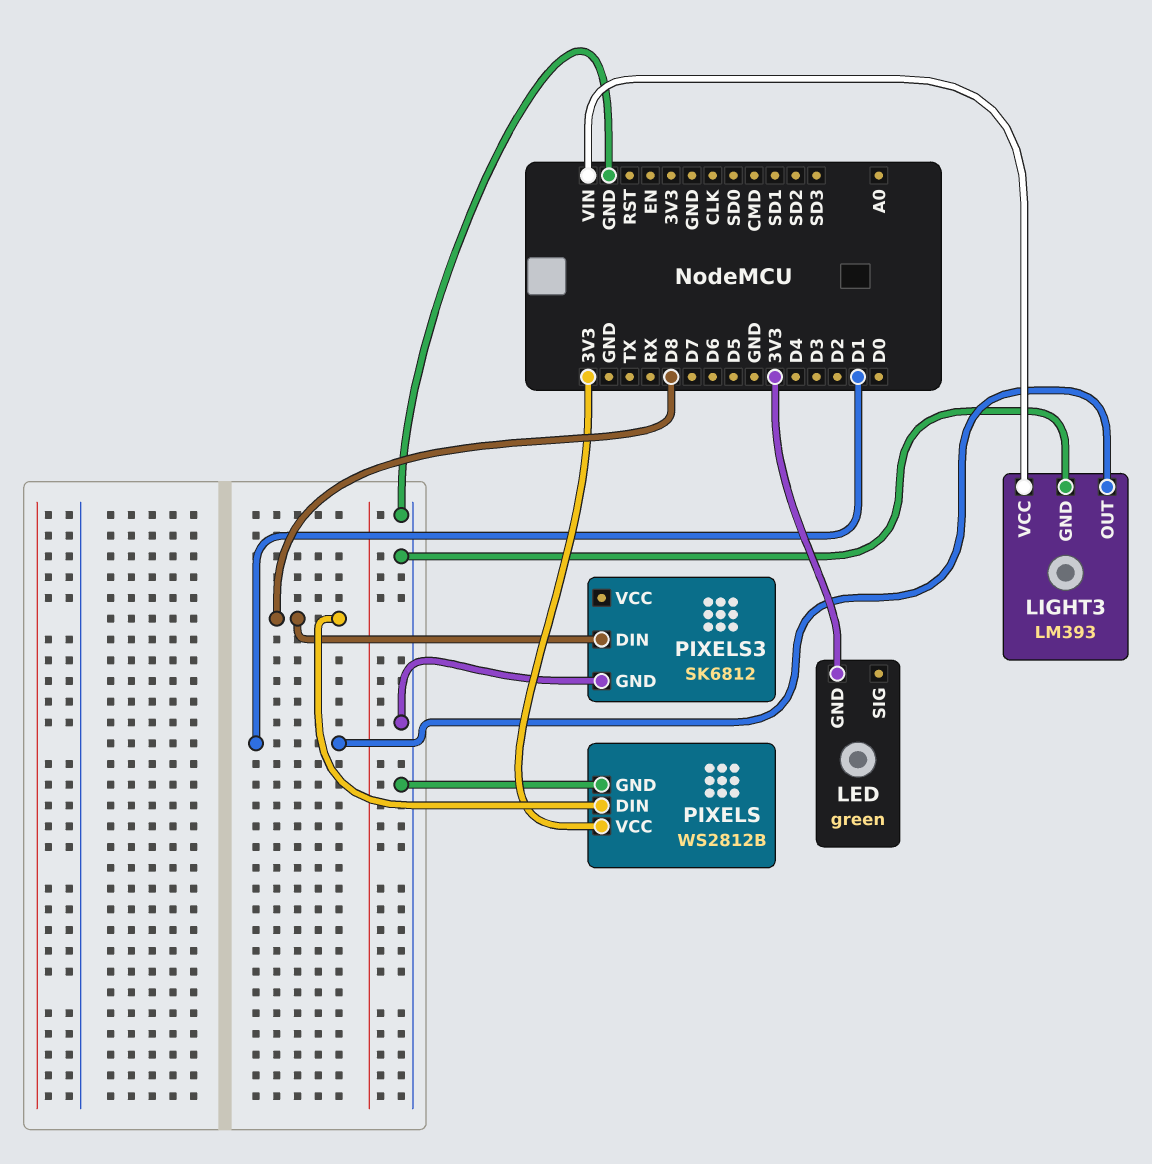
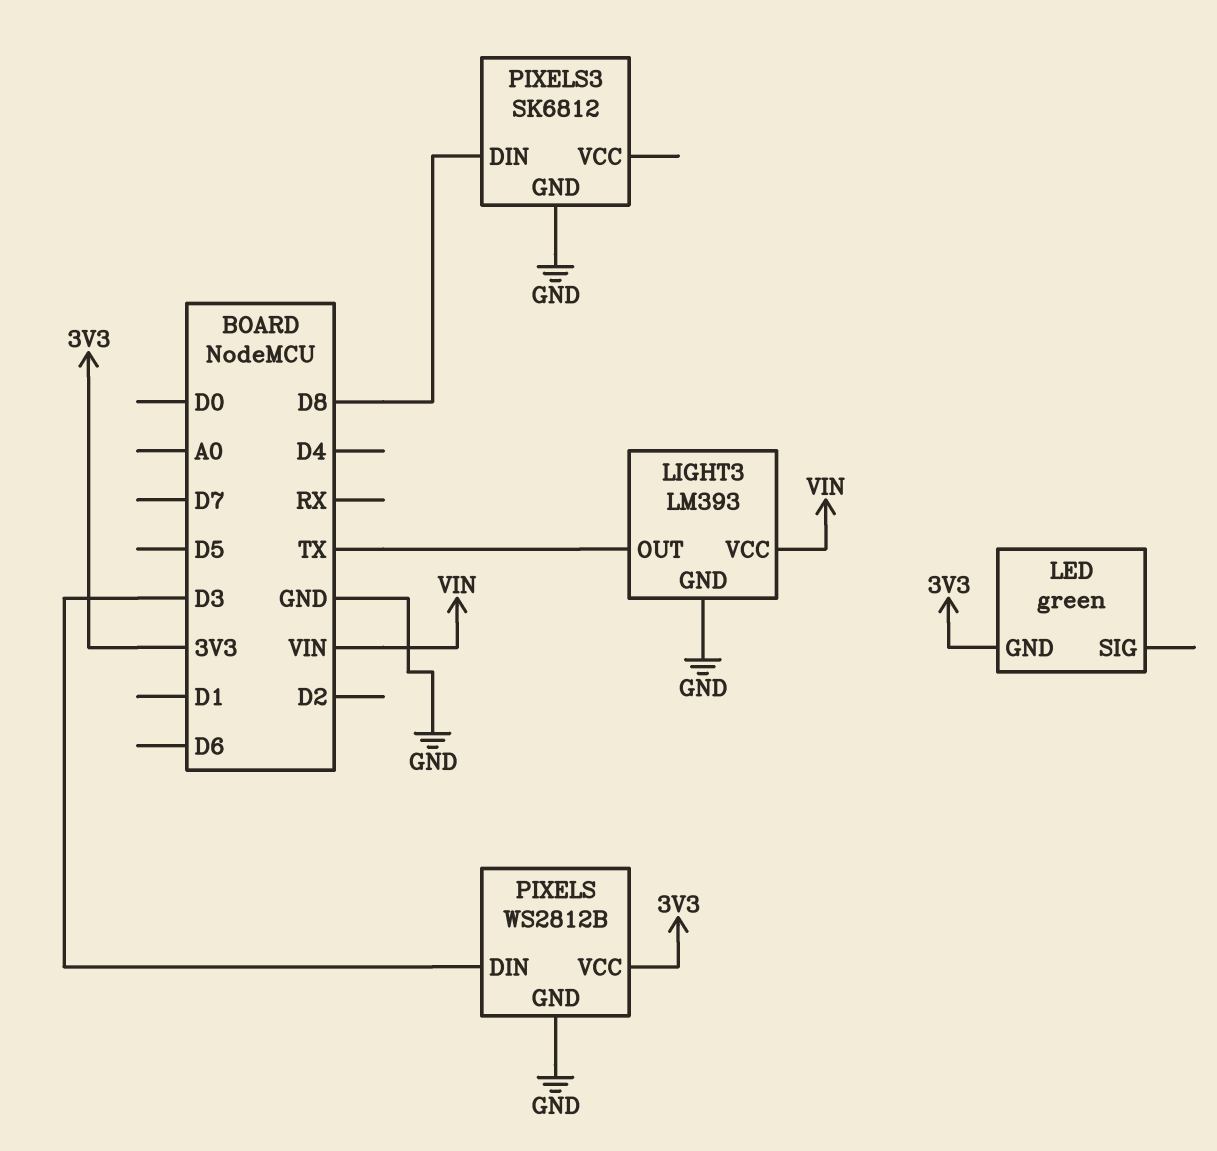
LIGHT3 pin OUT: D1 -> TX
PIXELS pin DIN: D8 -> D3

